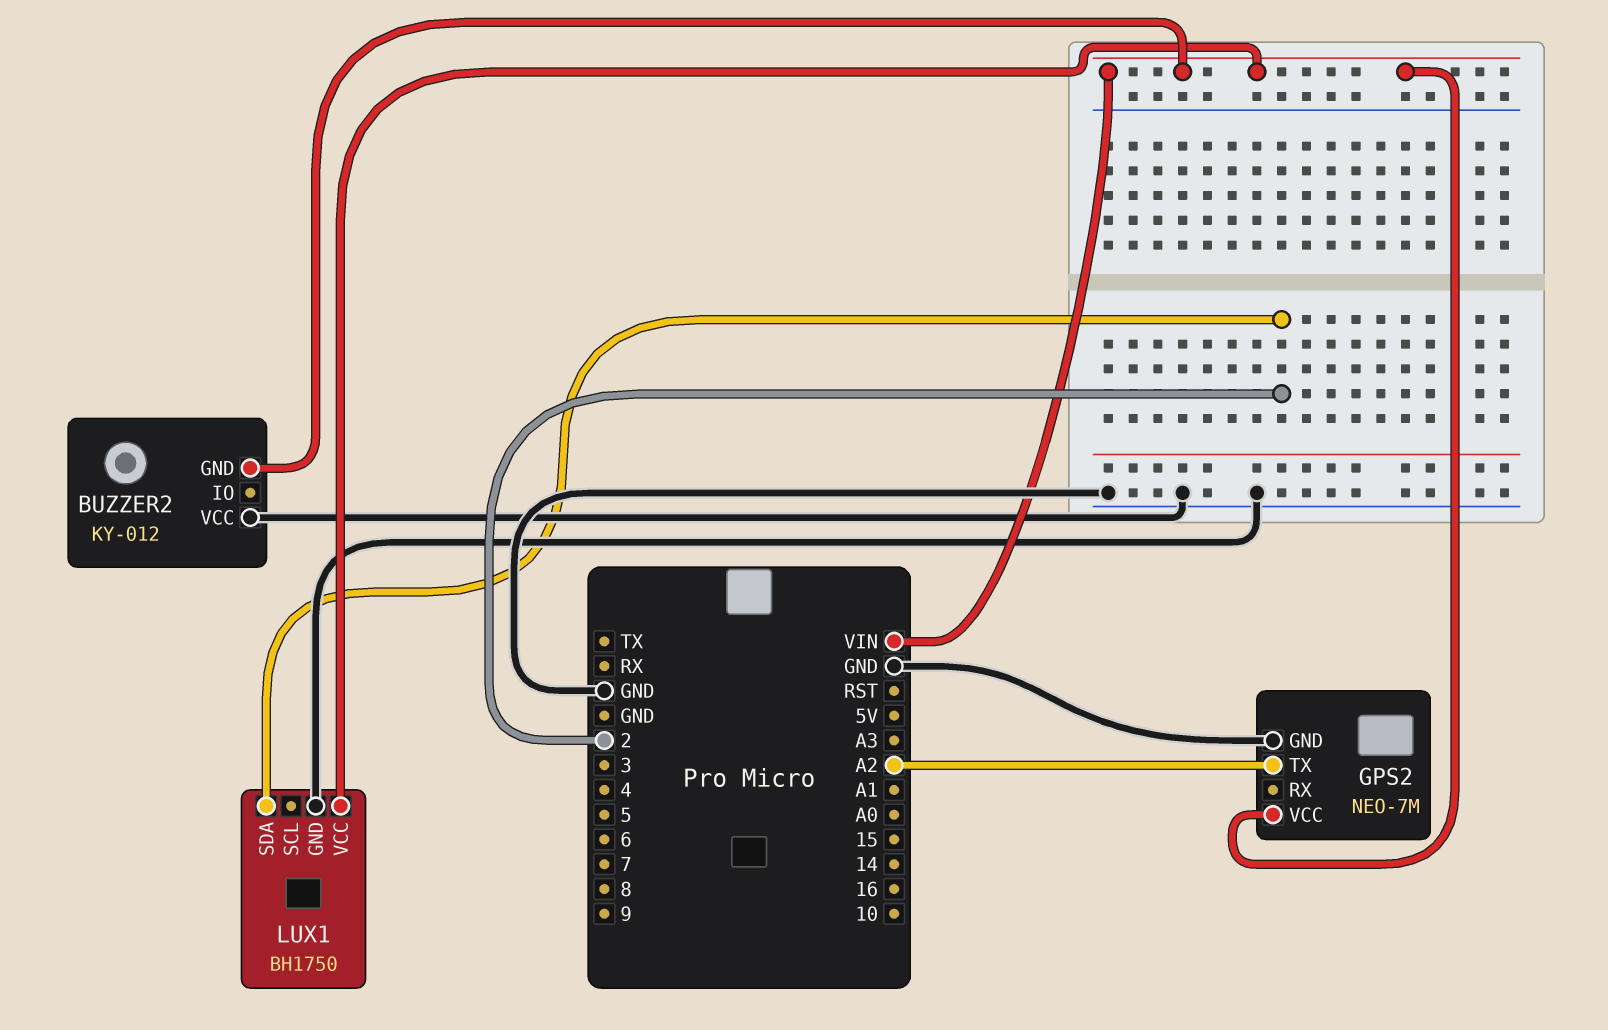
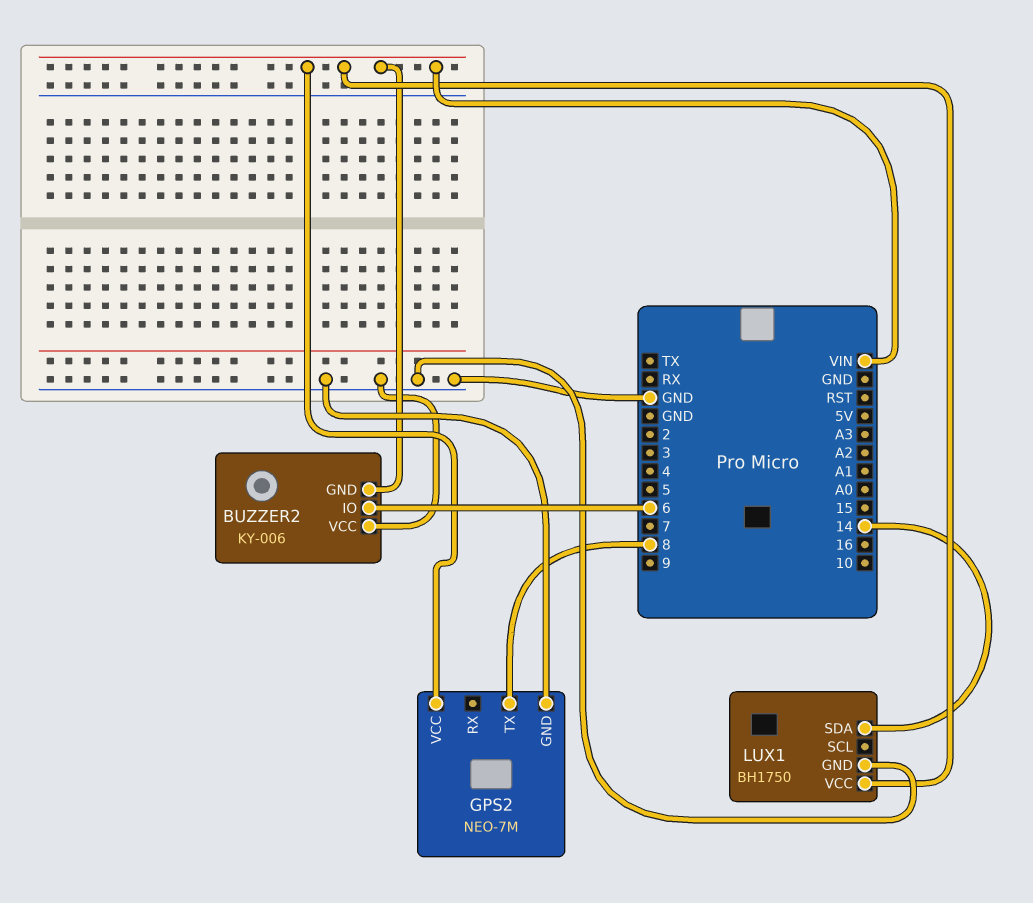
BUZZER2: KY-012 -> KY-006
BUZZER2 pin IO: none -> 6
GPS2 pin TX: A2 -> 8
LUX1 pin SDA: 2 -> 14

